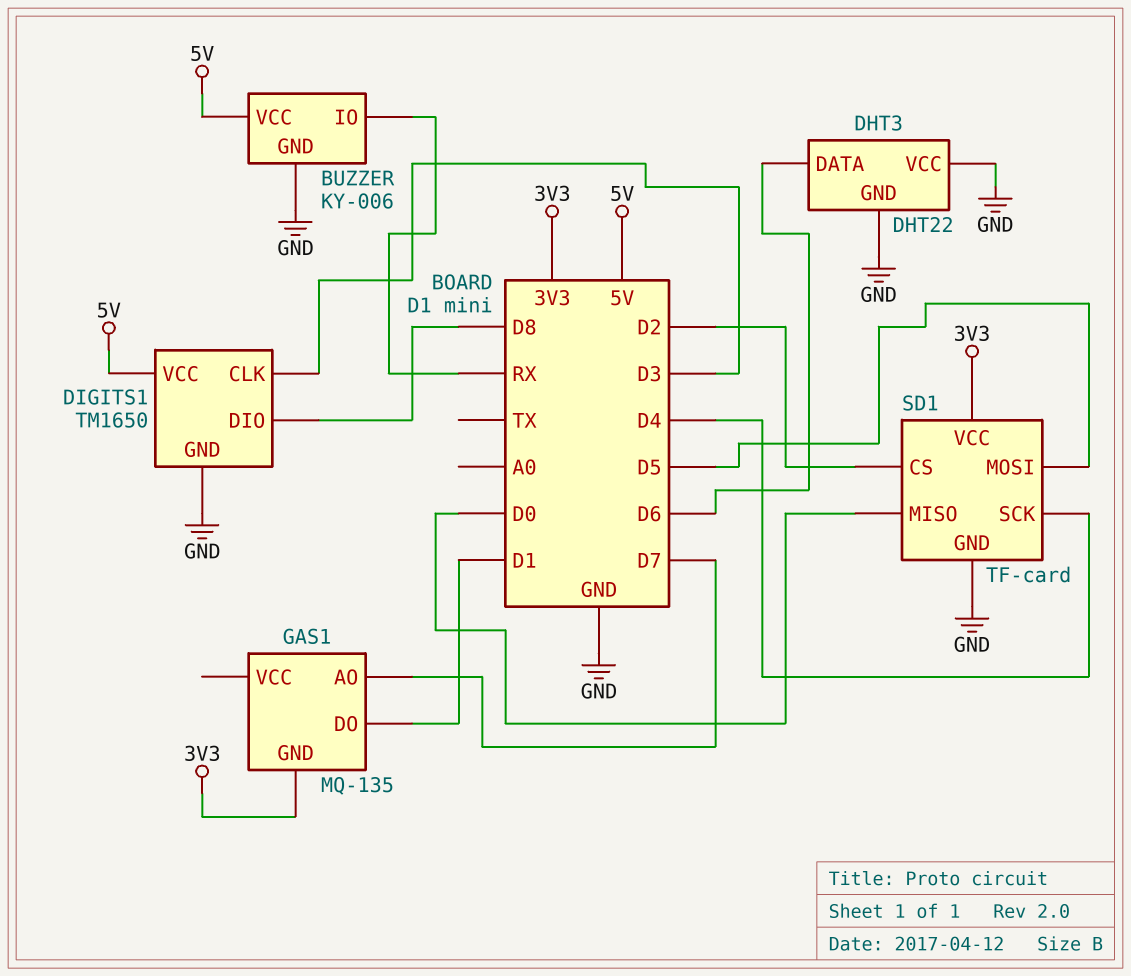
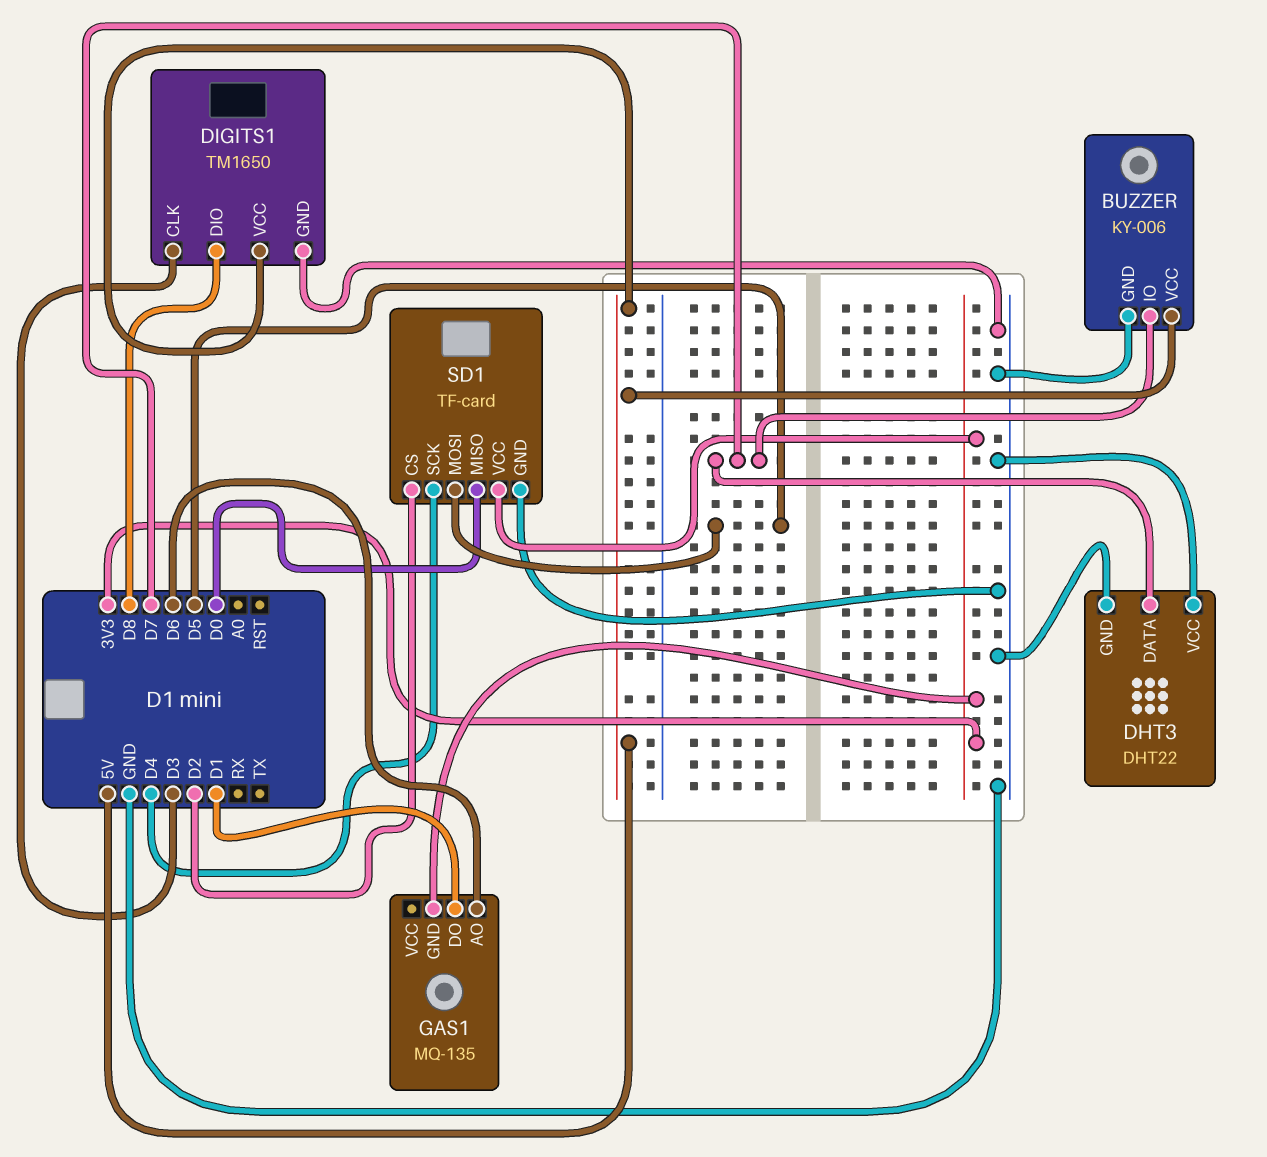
BUZZER pin IO: RX -> D7
DHT3 pin DATA: D6 -> D7
GAS1 pin AO: D7 -> D6

